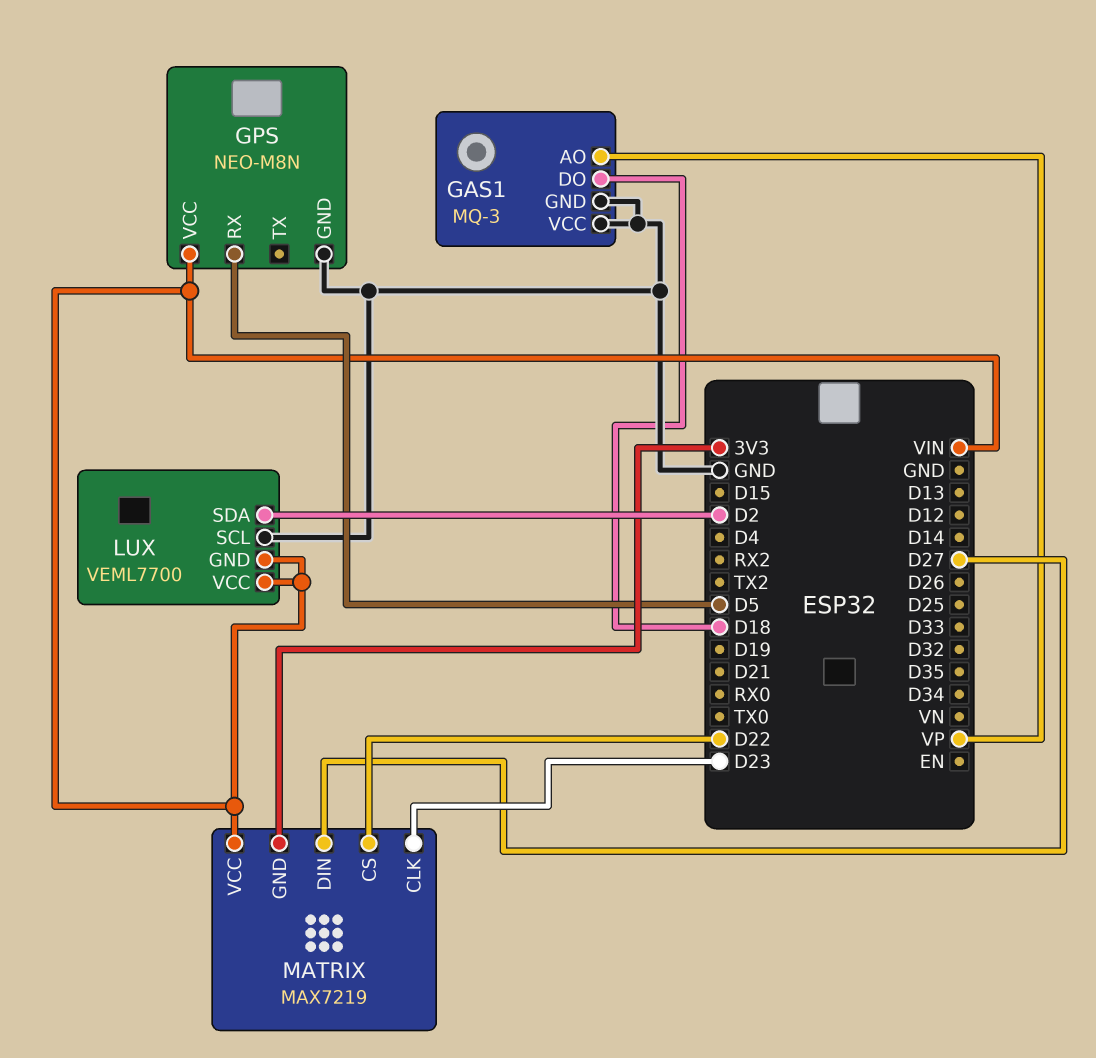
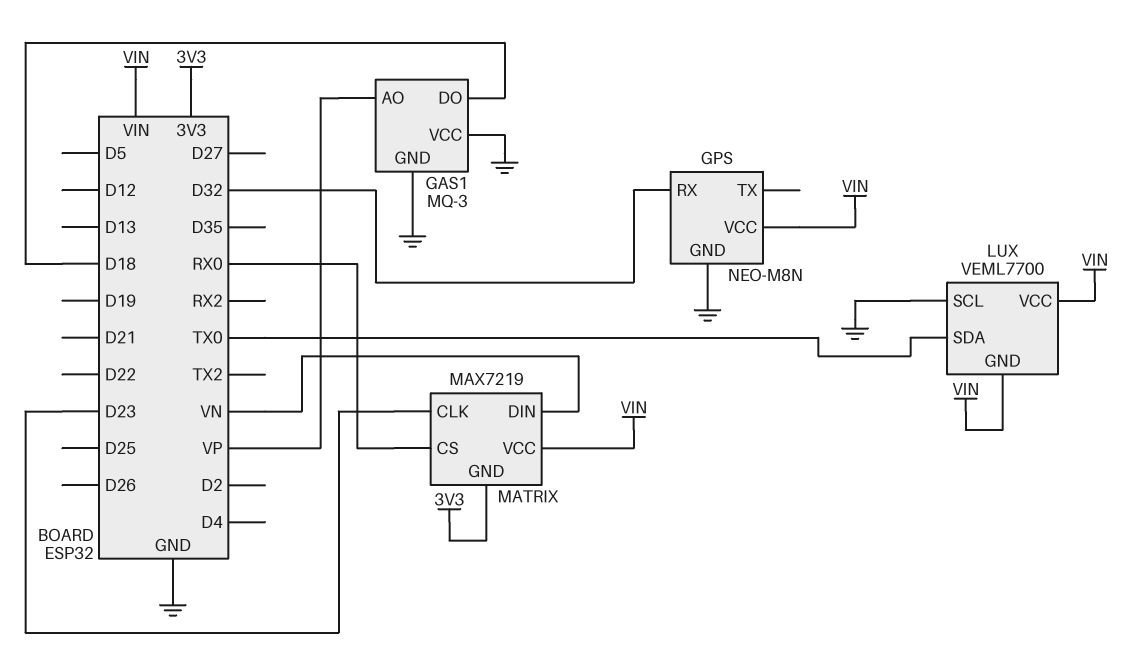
GPS pin RX: D5 -> D32
LUX pin SDA: D2 -> TX0
MATRIX pin CS: D22 -> RX0
MATRIX pin DIN: D27 -> VN

